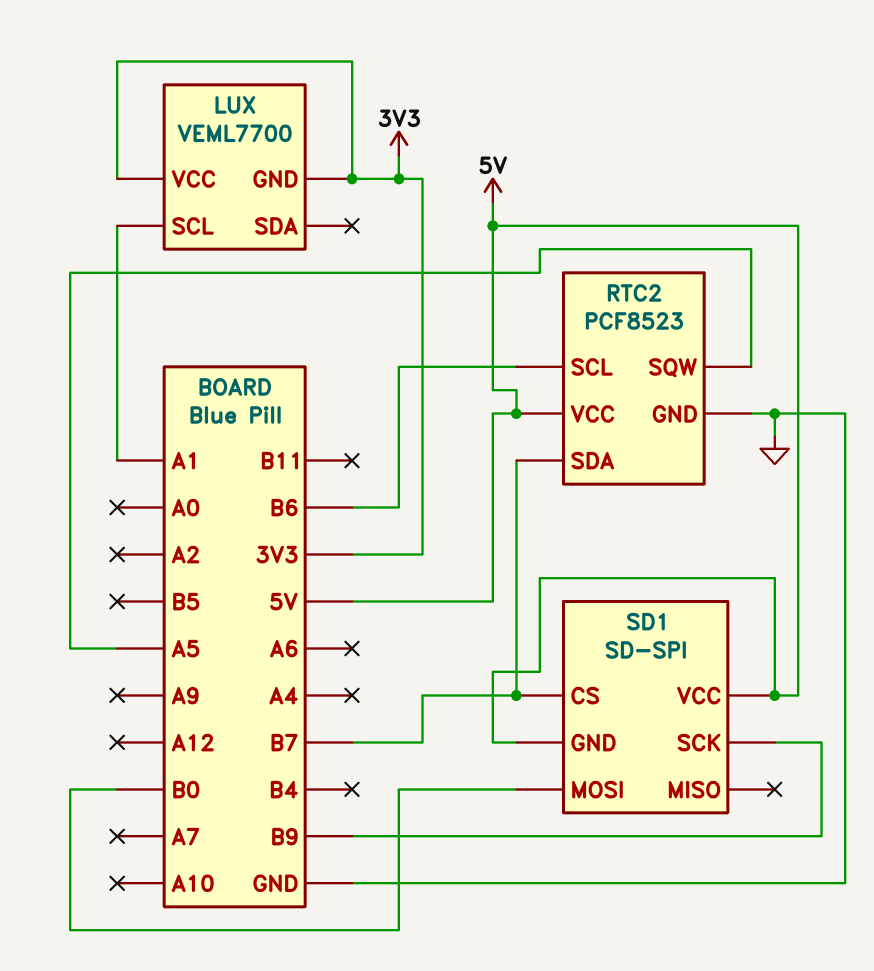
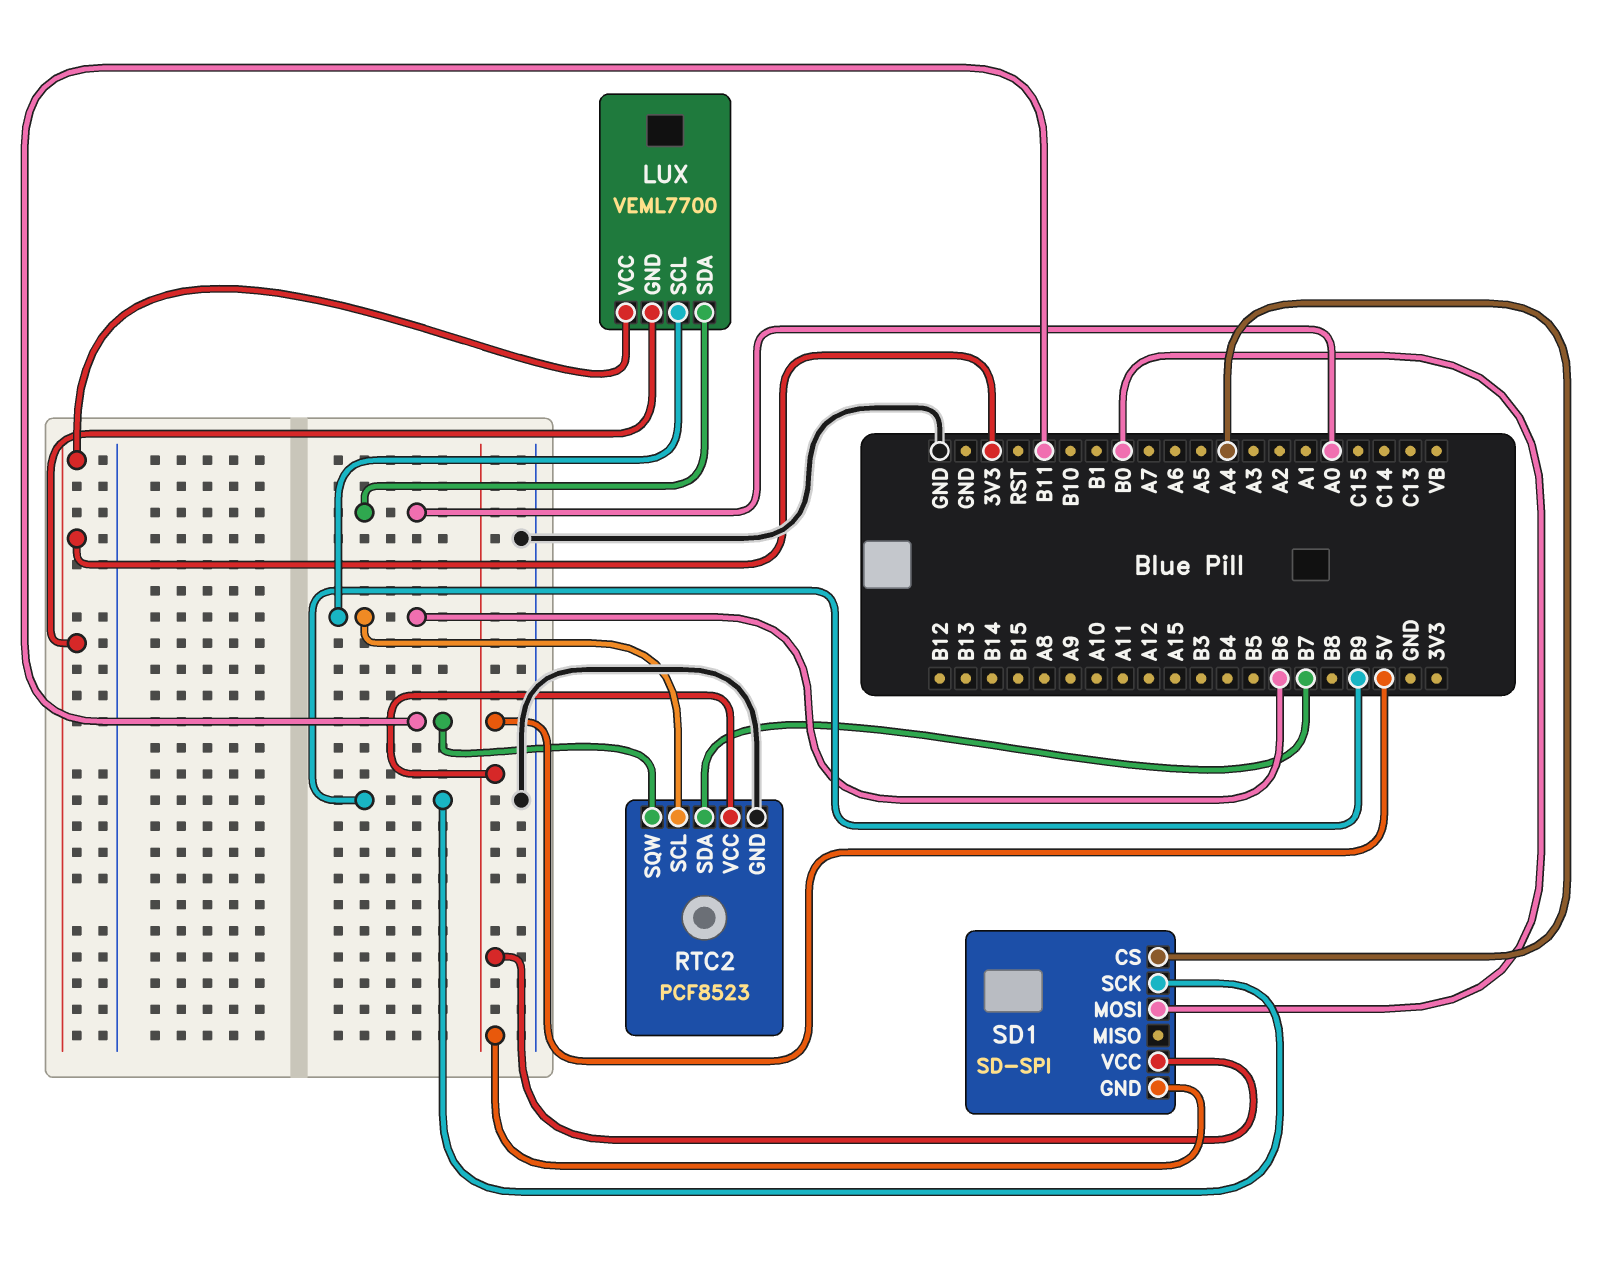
LUX pin SCL: A1 -> B6
LUX pin SDA: none -> A0
RTC2 pin SQW: A5 -> B11
SD1 pin CS: B7 -> A4

